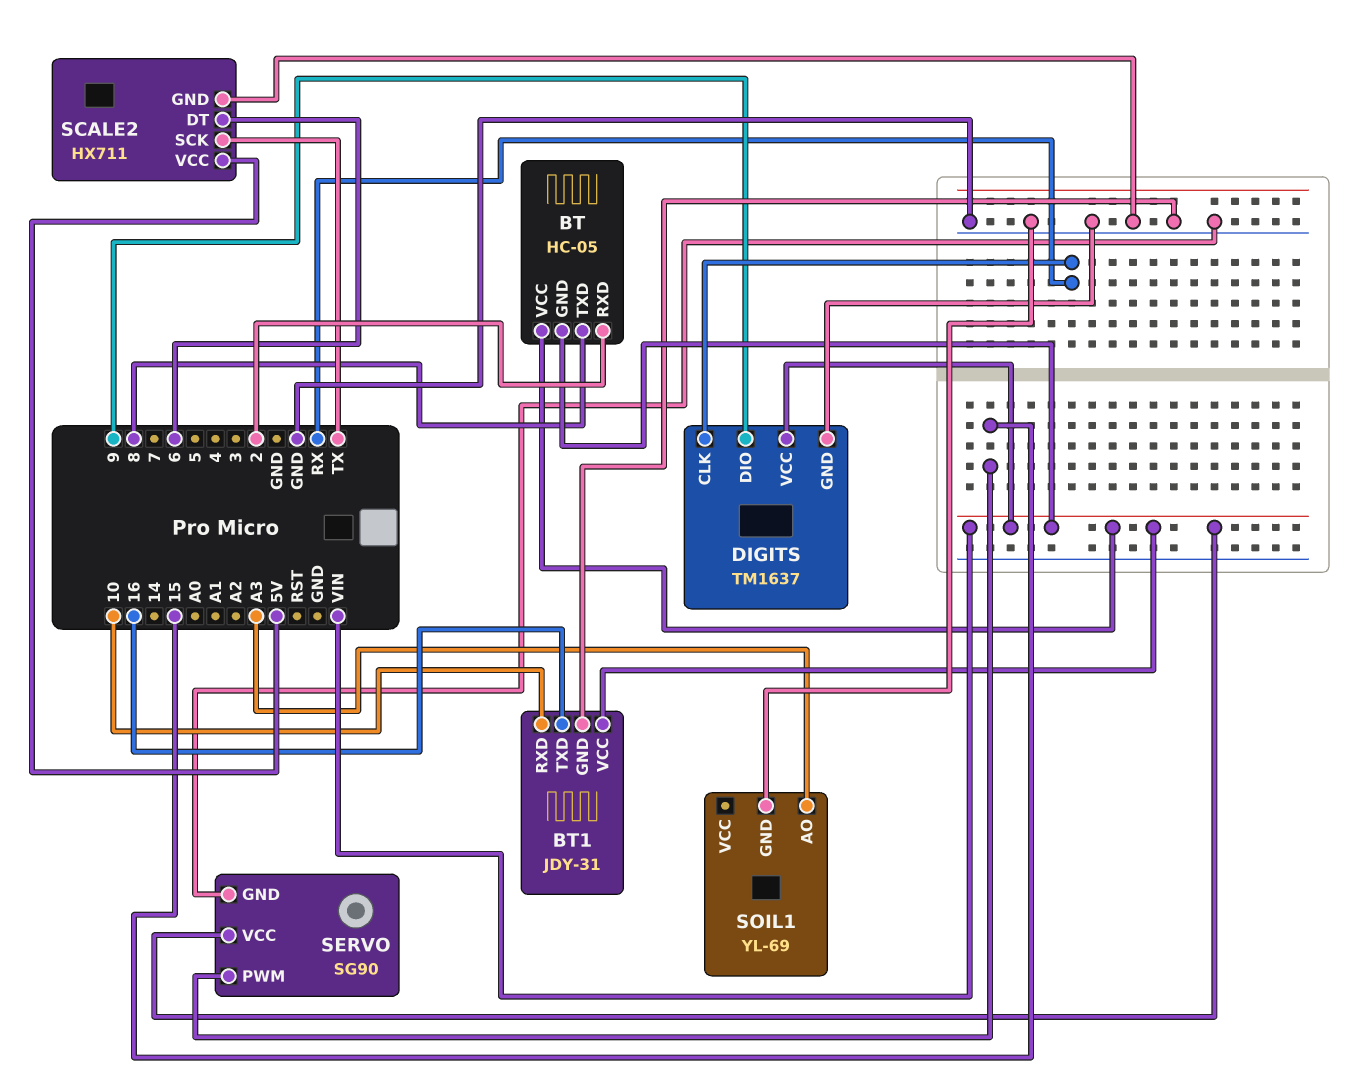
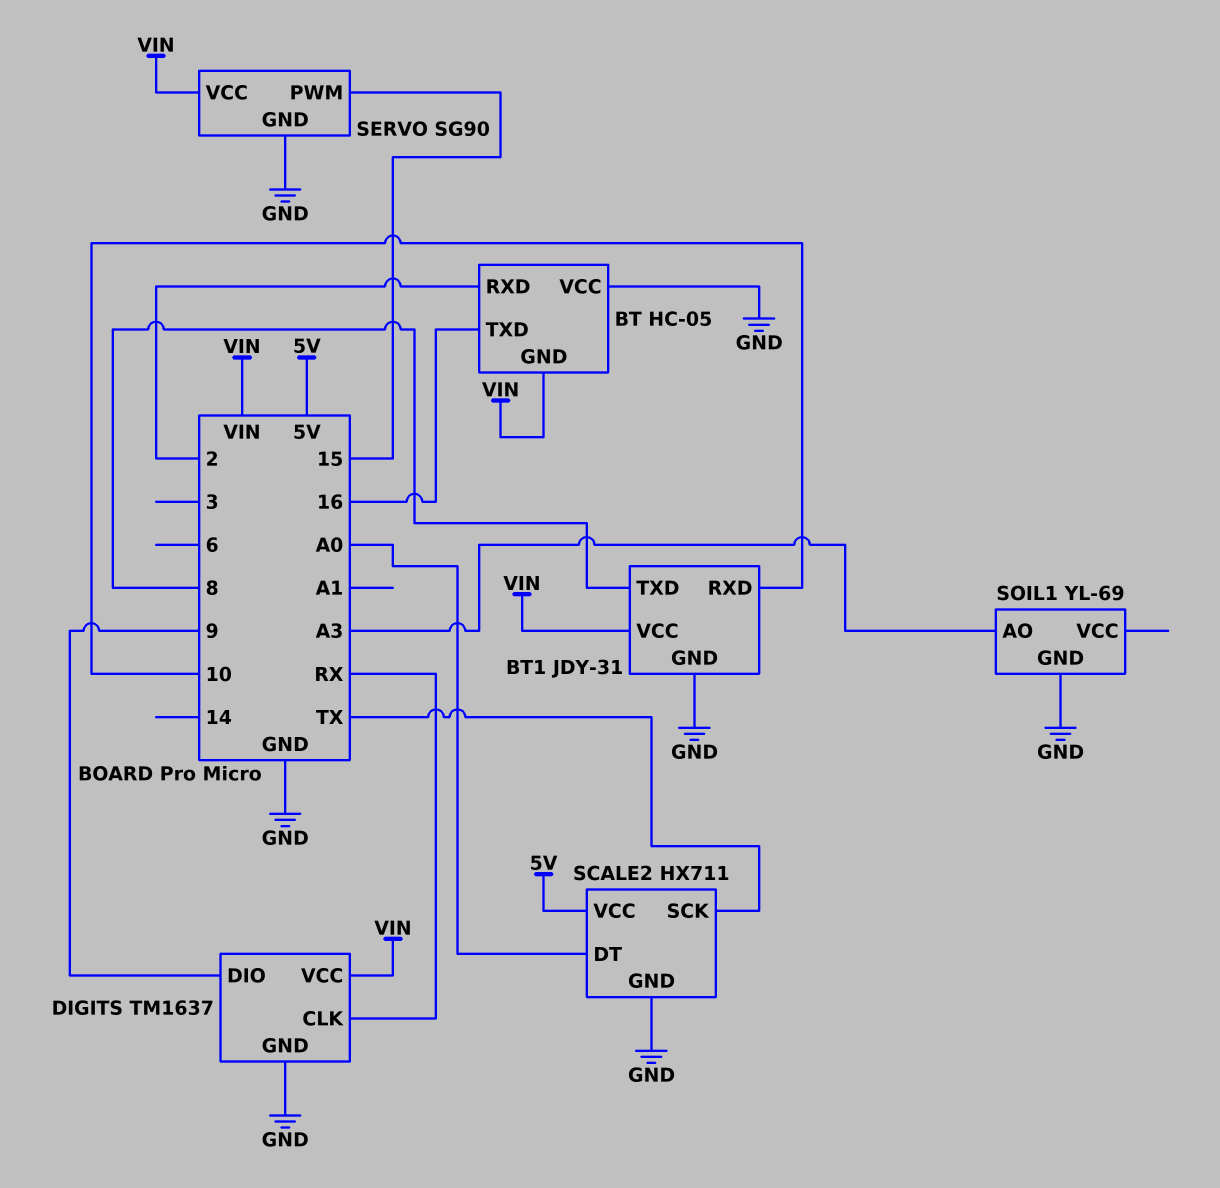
BT pin TXD: 8 -> 16
BT pin VCC: VIN -> GND
BT1 pin TXD: 16 -> 8
SCALE2 pin DT: 6 -> A0

